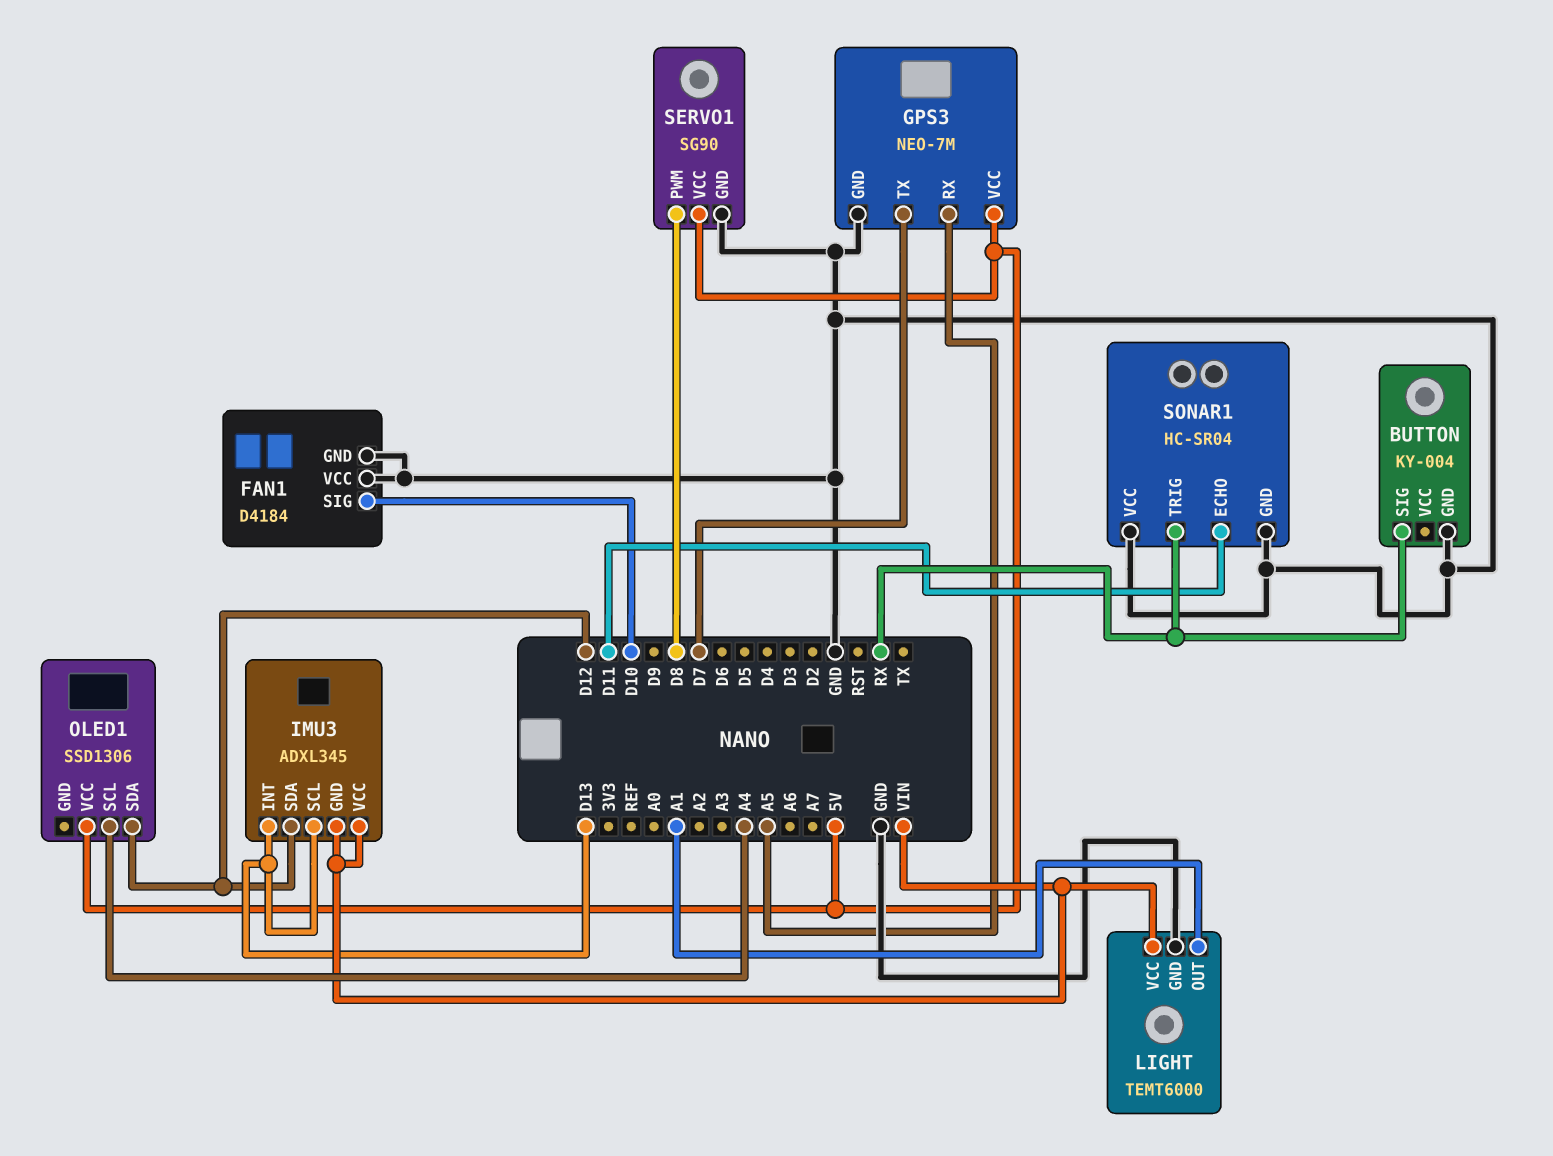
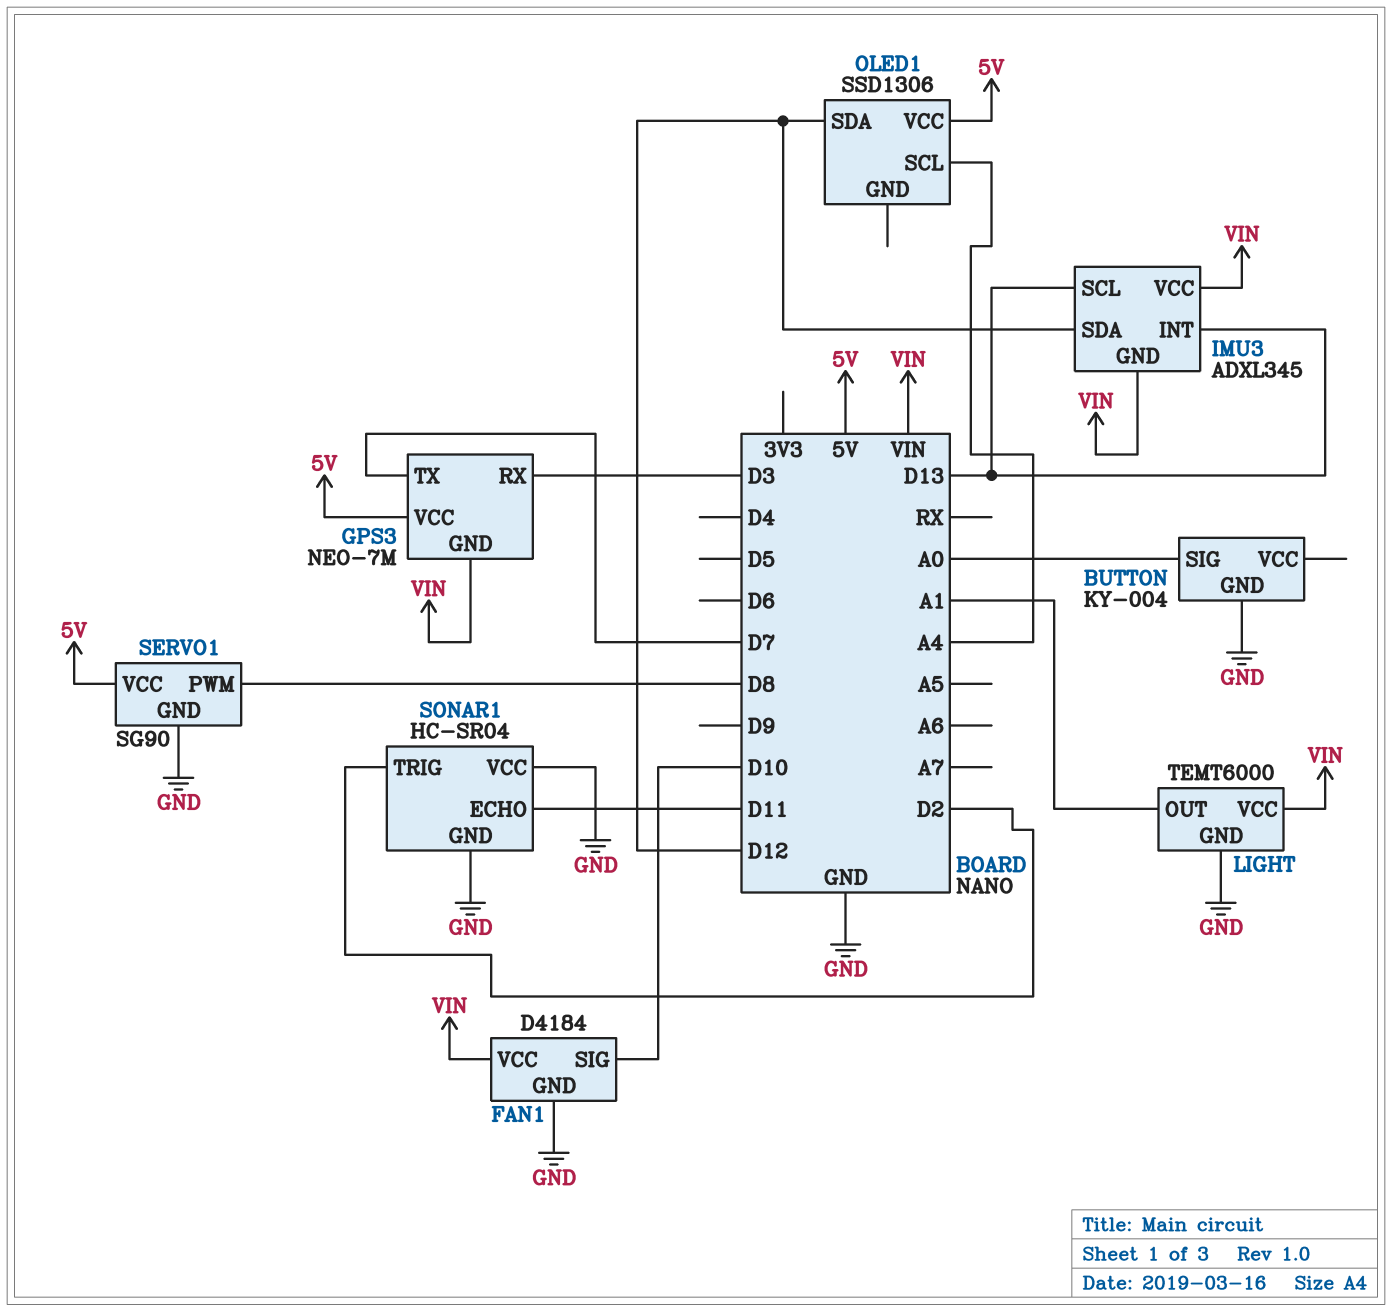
BUTTON pin SIG: RX -> A0
FAN1 pin VCC: GND -> VIN
GPS3 pin GND: GND -> VIN
GPS3 pin RX: A5 -> D3
SONAR1 pin TRIG: RX -> D2

